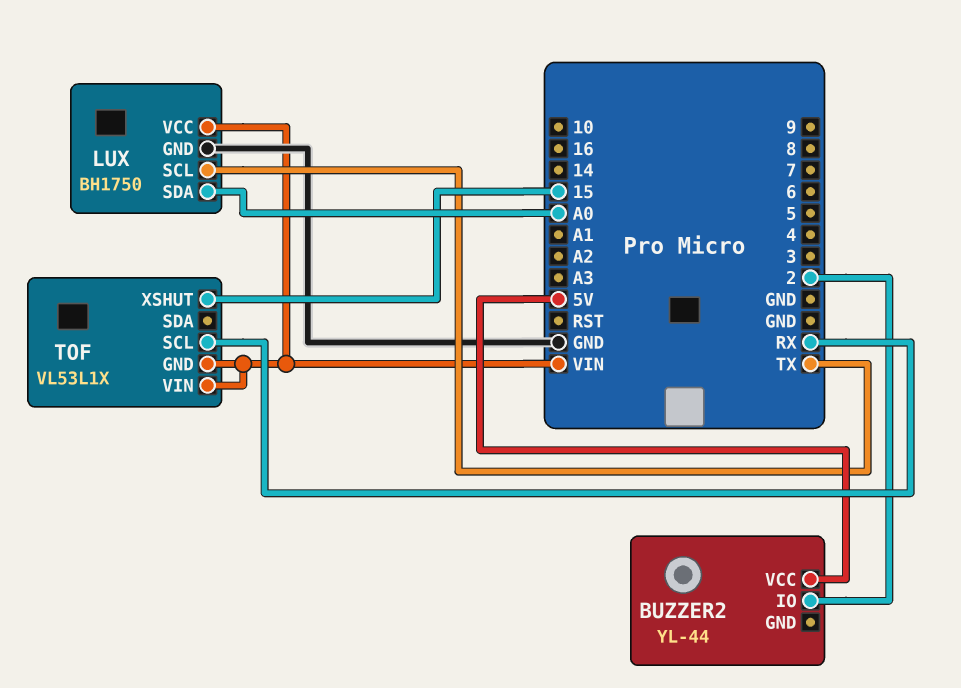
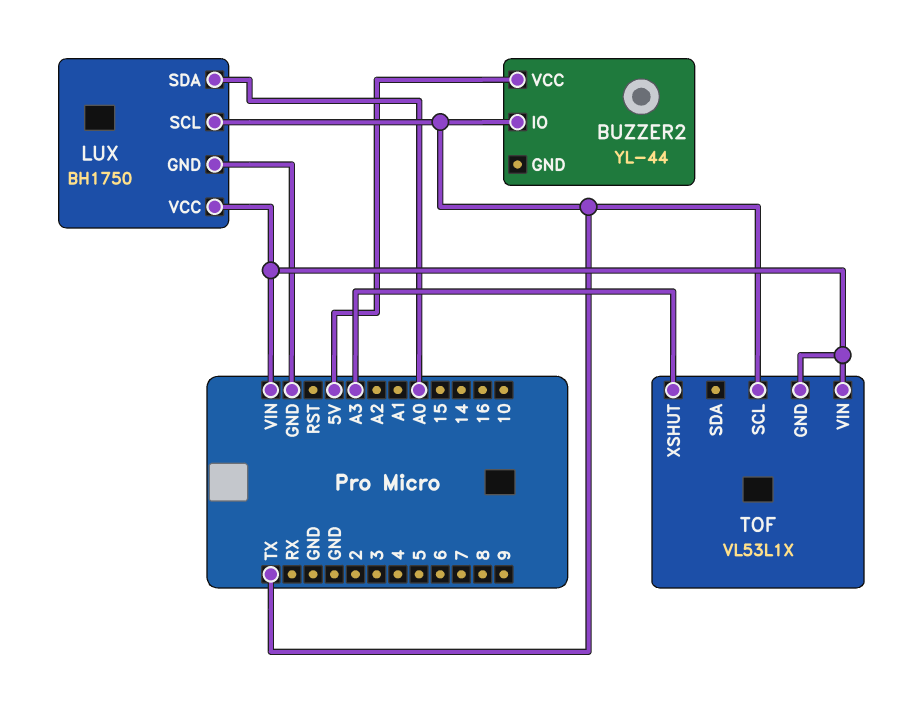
BUZZER2 pin IO: 2 -> TX
TOF pin SCL: RX -> TX
TOF pin XSHUT: 15 -> A3

